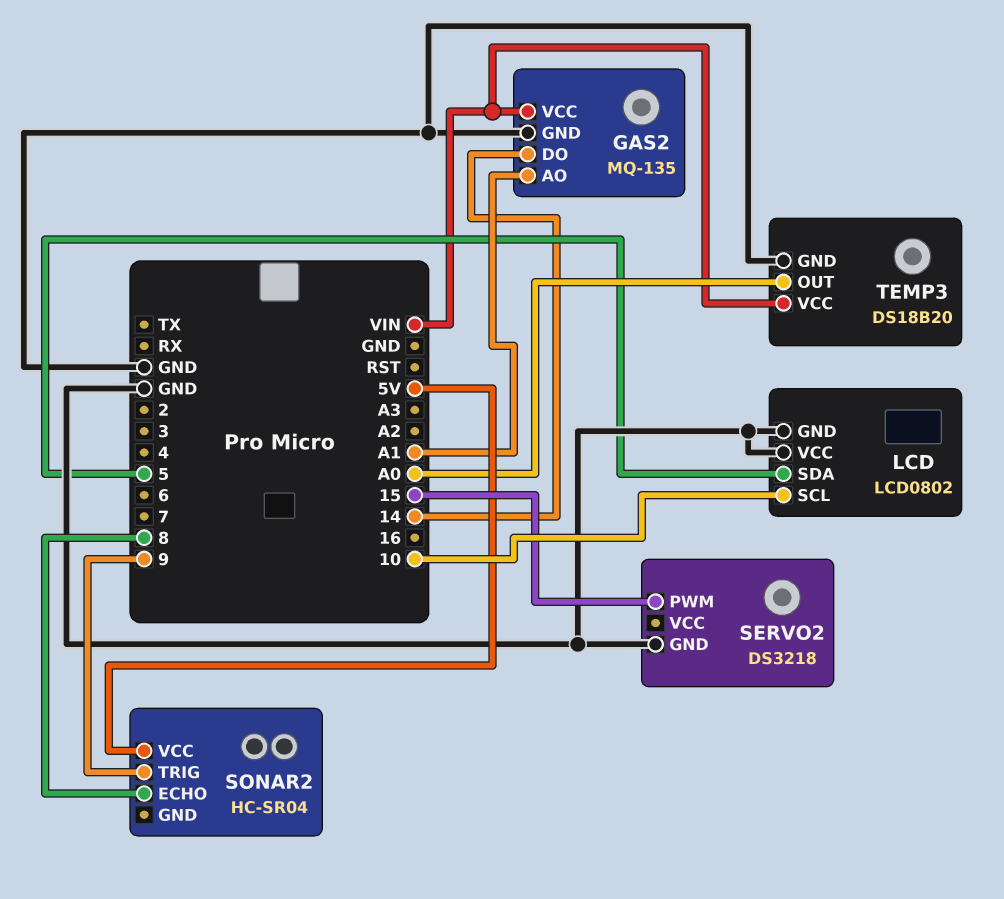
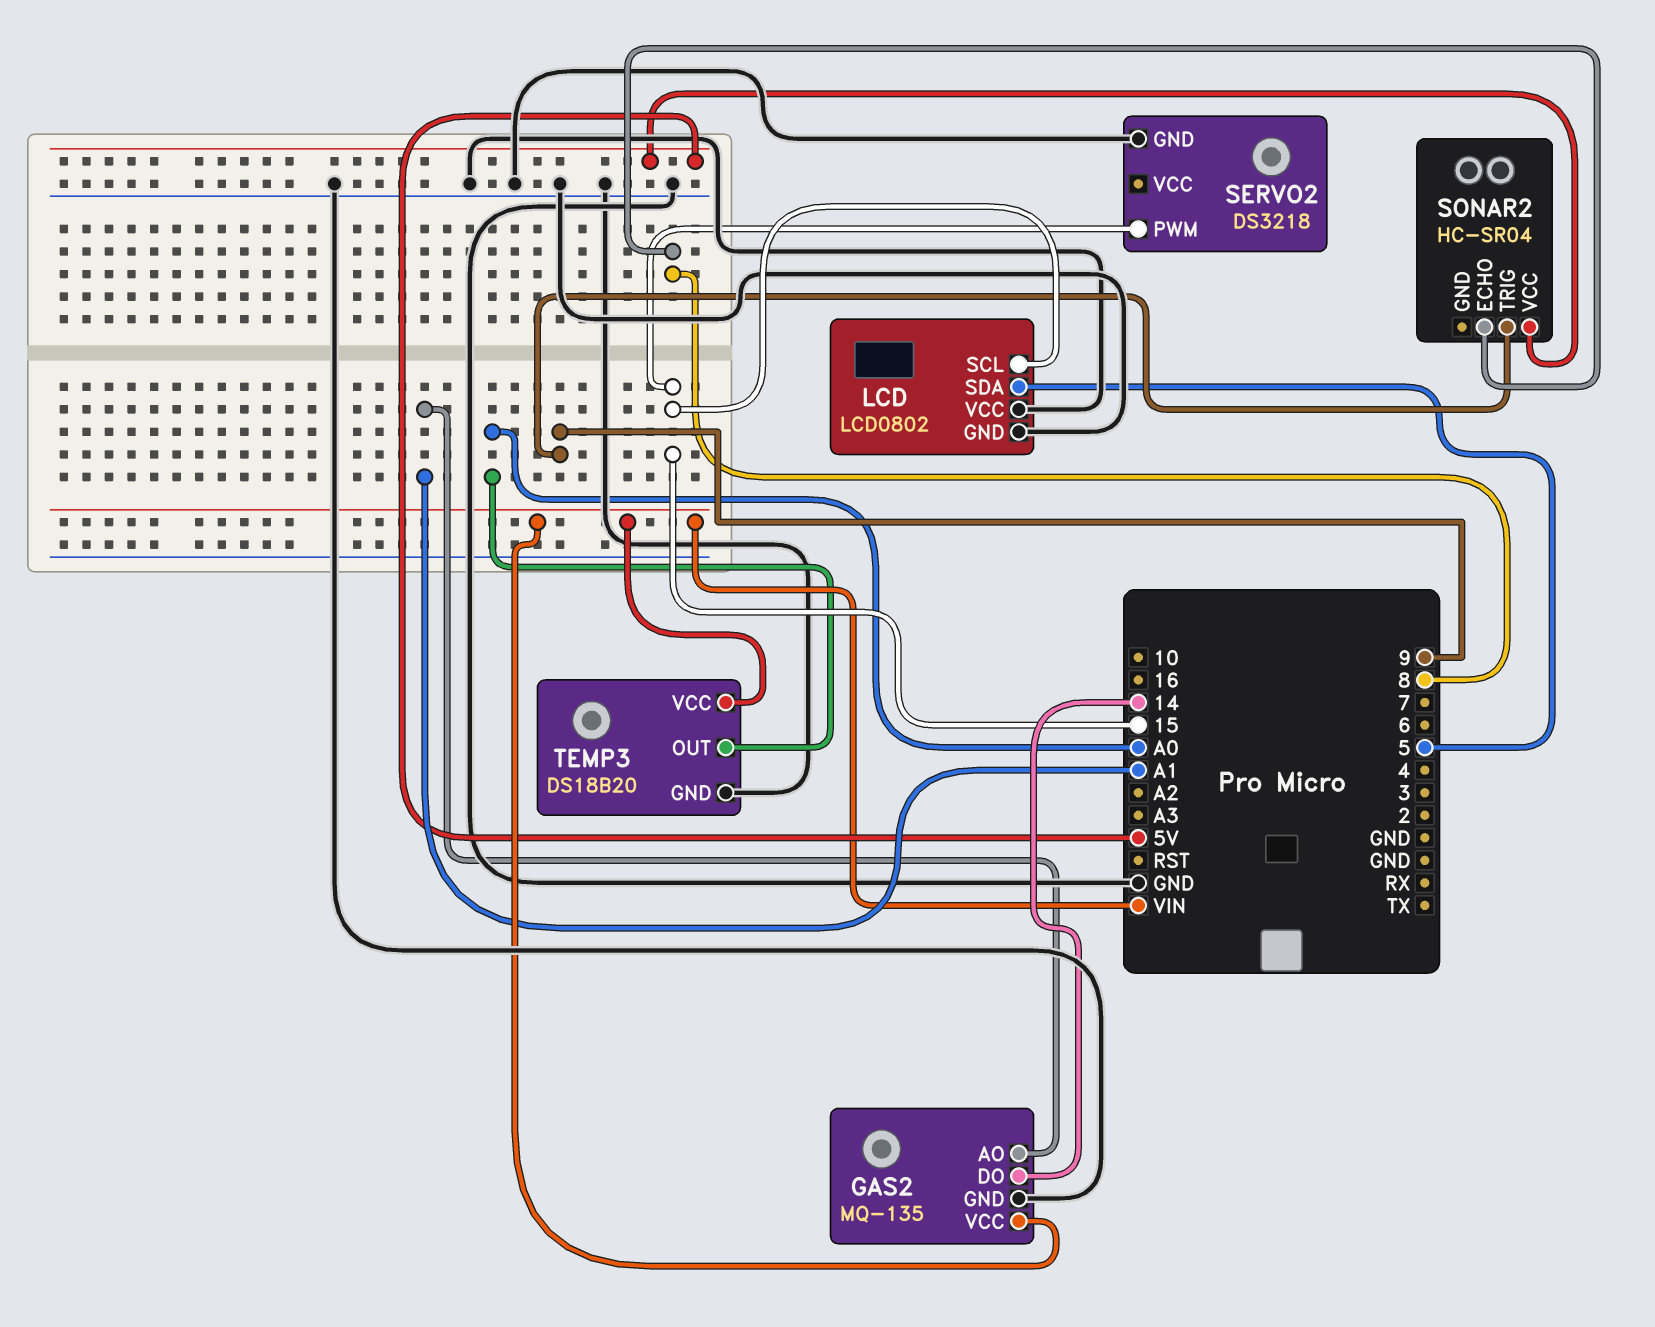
LCD pin SCL: 10 -> 15

